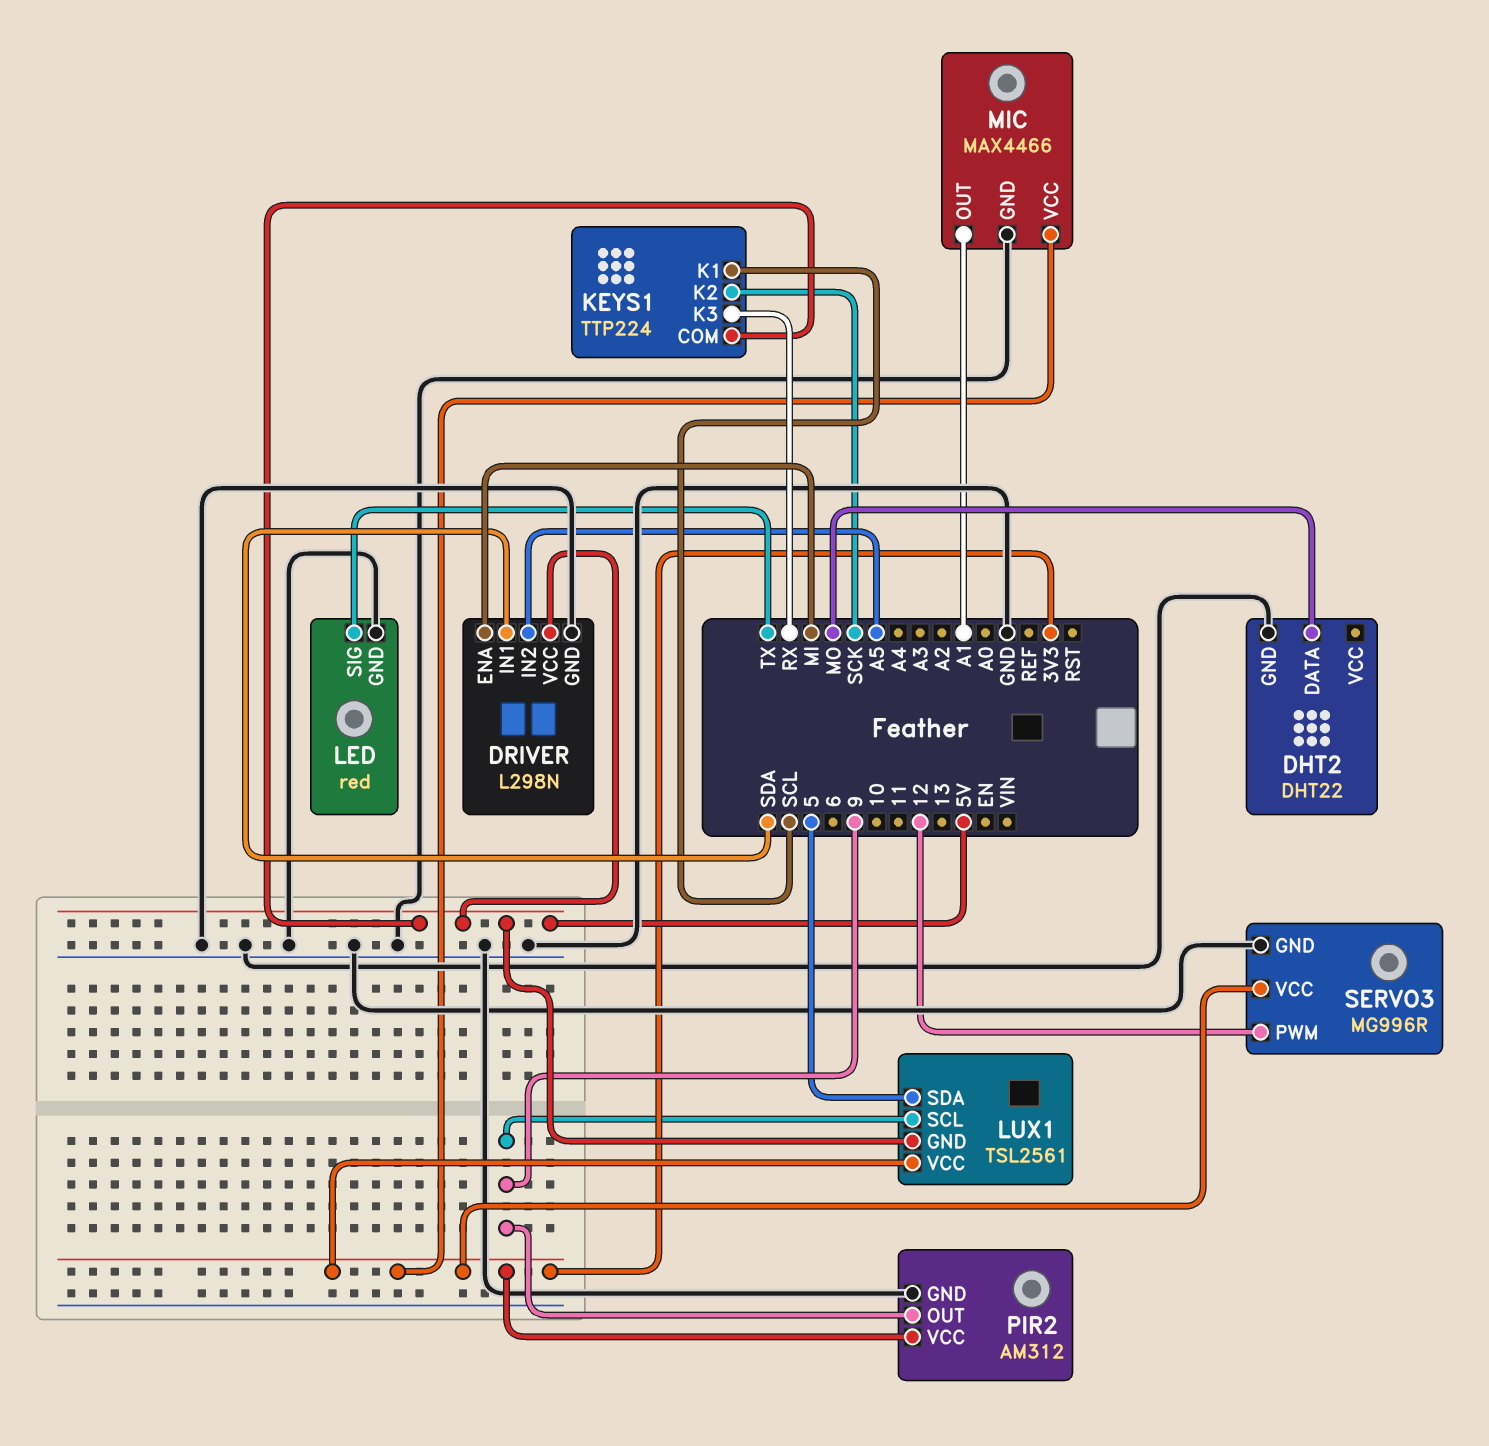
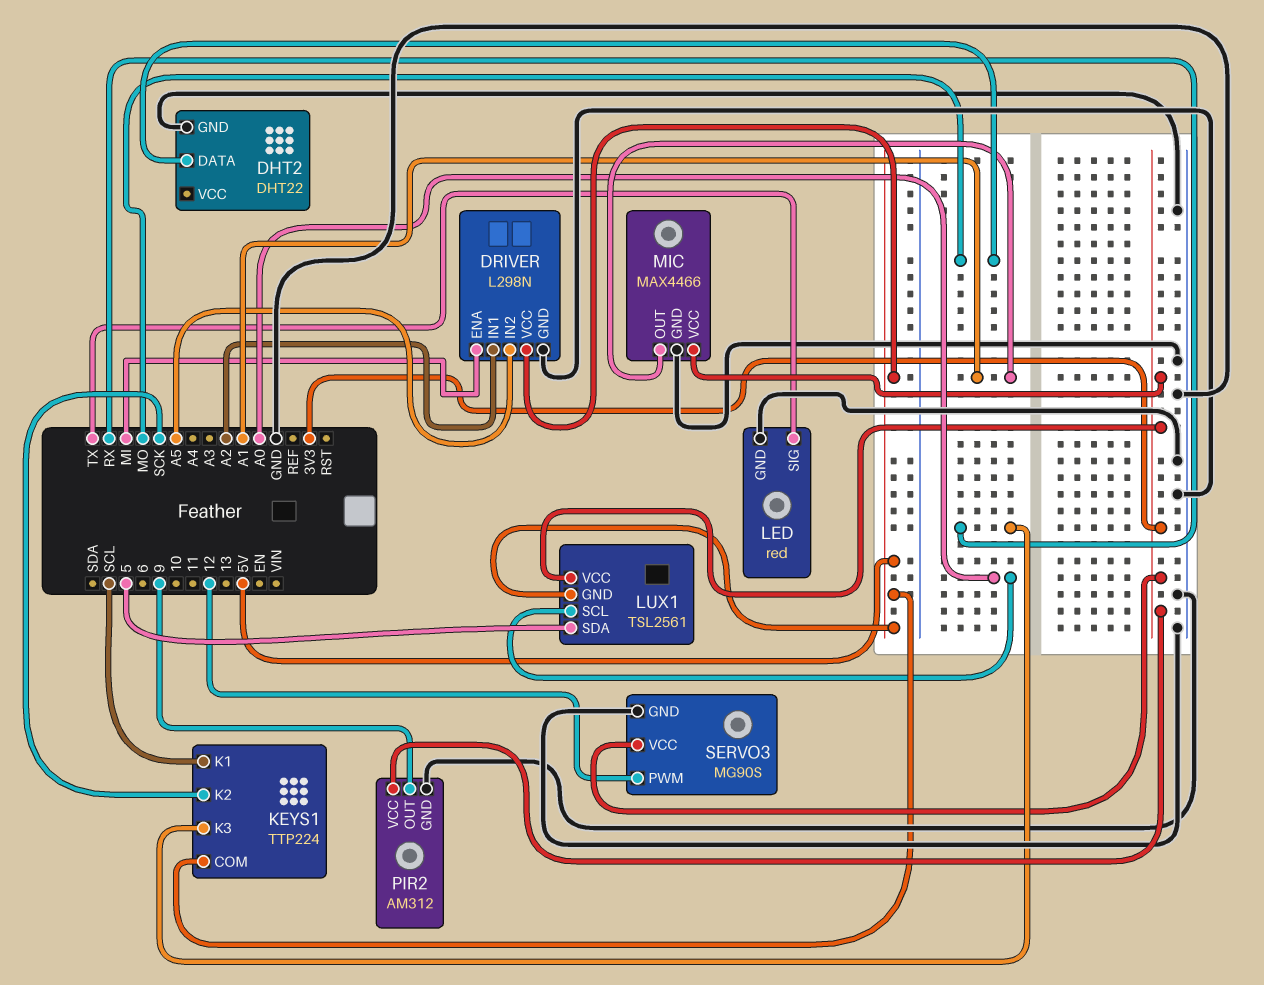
DRIVER pin IN1: SDA -> A2
LUX1 pin SCL: 9 -> A0
SERVO3: MG996R -> MG90S

